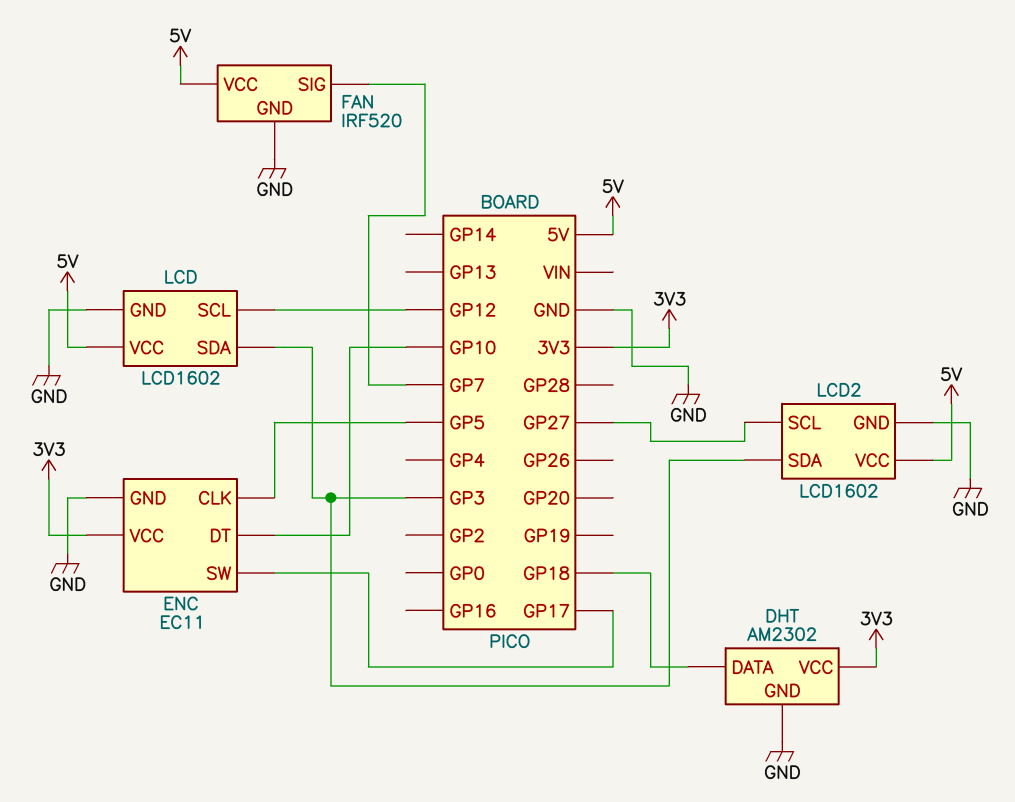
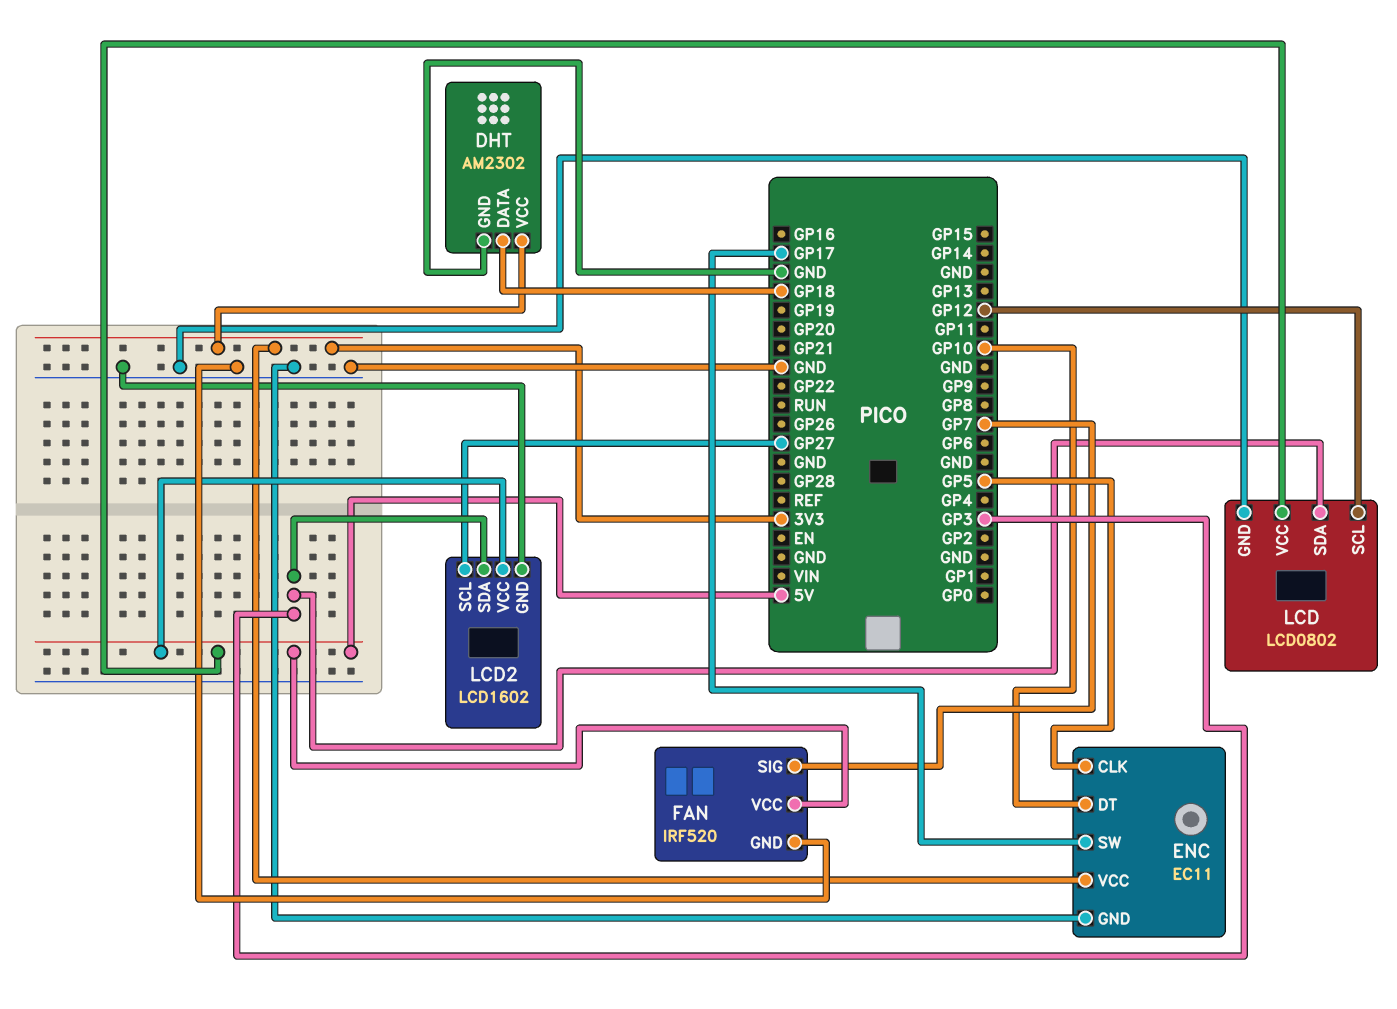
LCD: LCD1602 -> LCD0802

